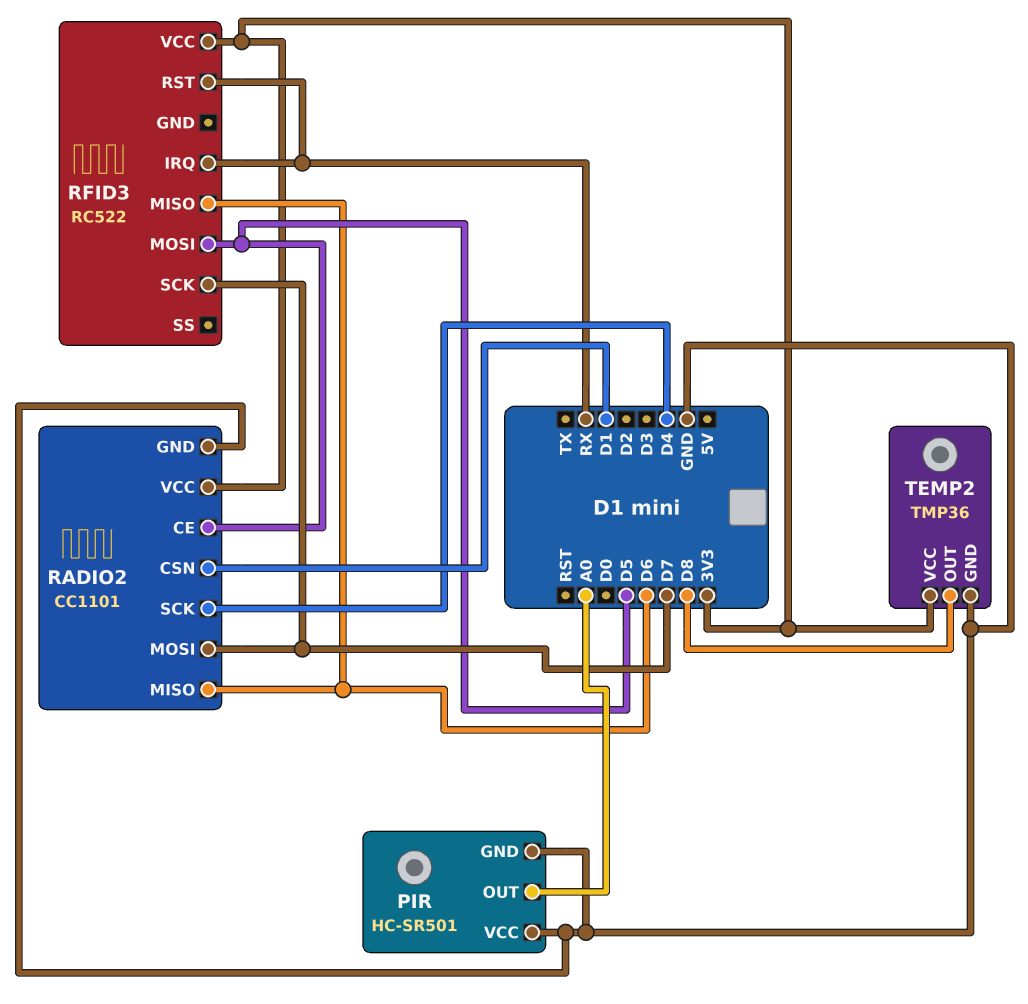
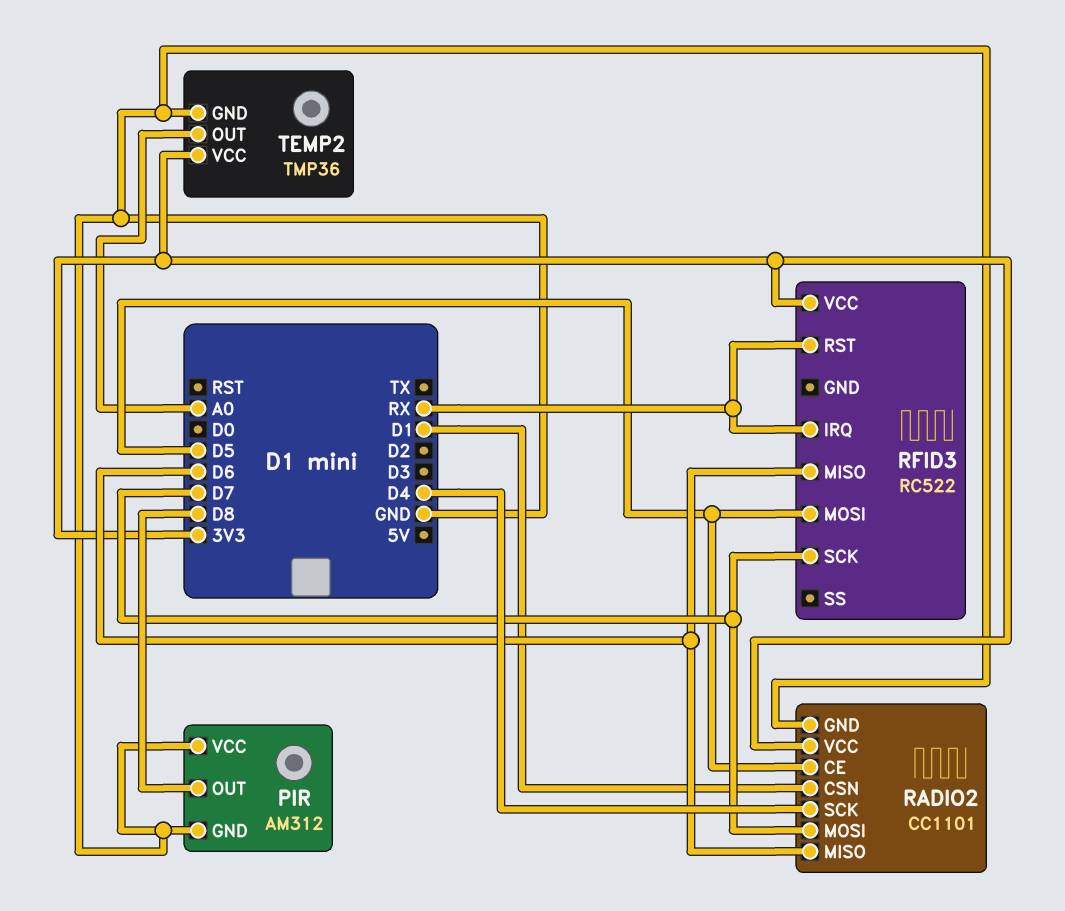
PIR: HC-SR501 -> AM312
PIR pin OUT: A0 -> D8
TEMP2 pin OUT: D8 -> A0

